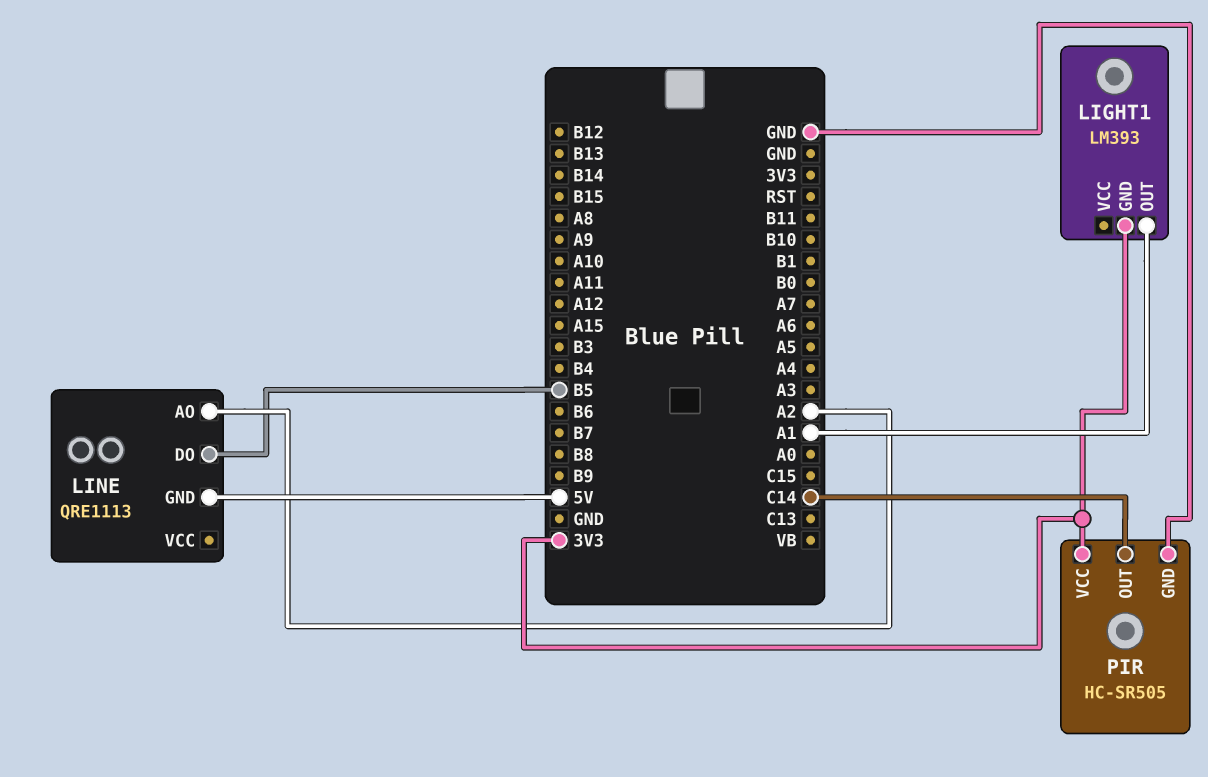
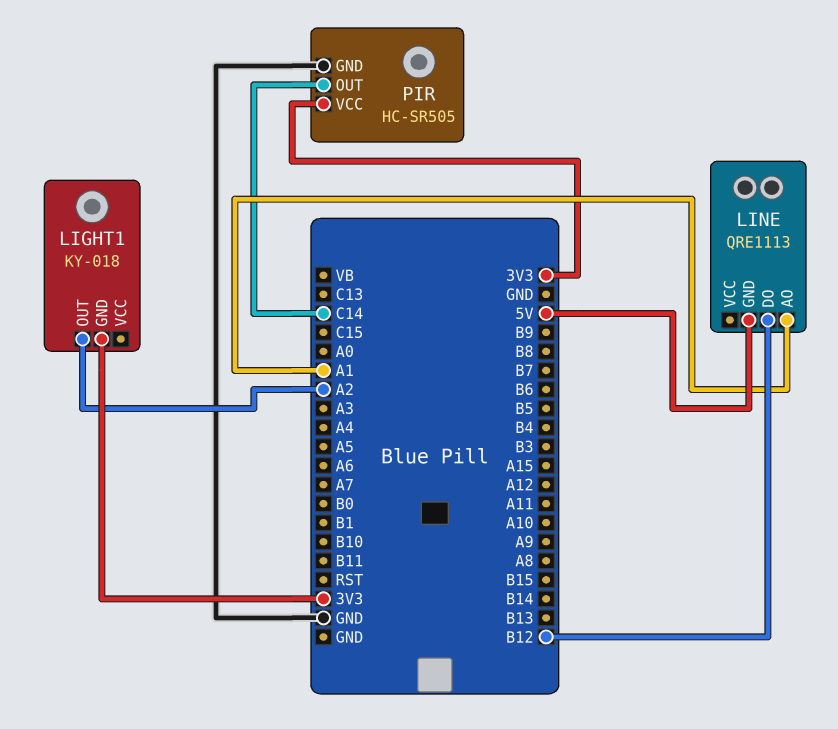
LIGHT1: LM393 -> KY-018
LIGHT1 pin OUT: A1 -> A2
LINE pin AO: A2 -> A1
LINE pin DO: B5 -> B12

